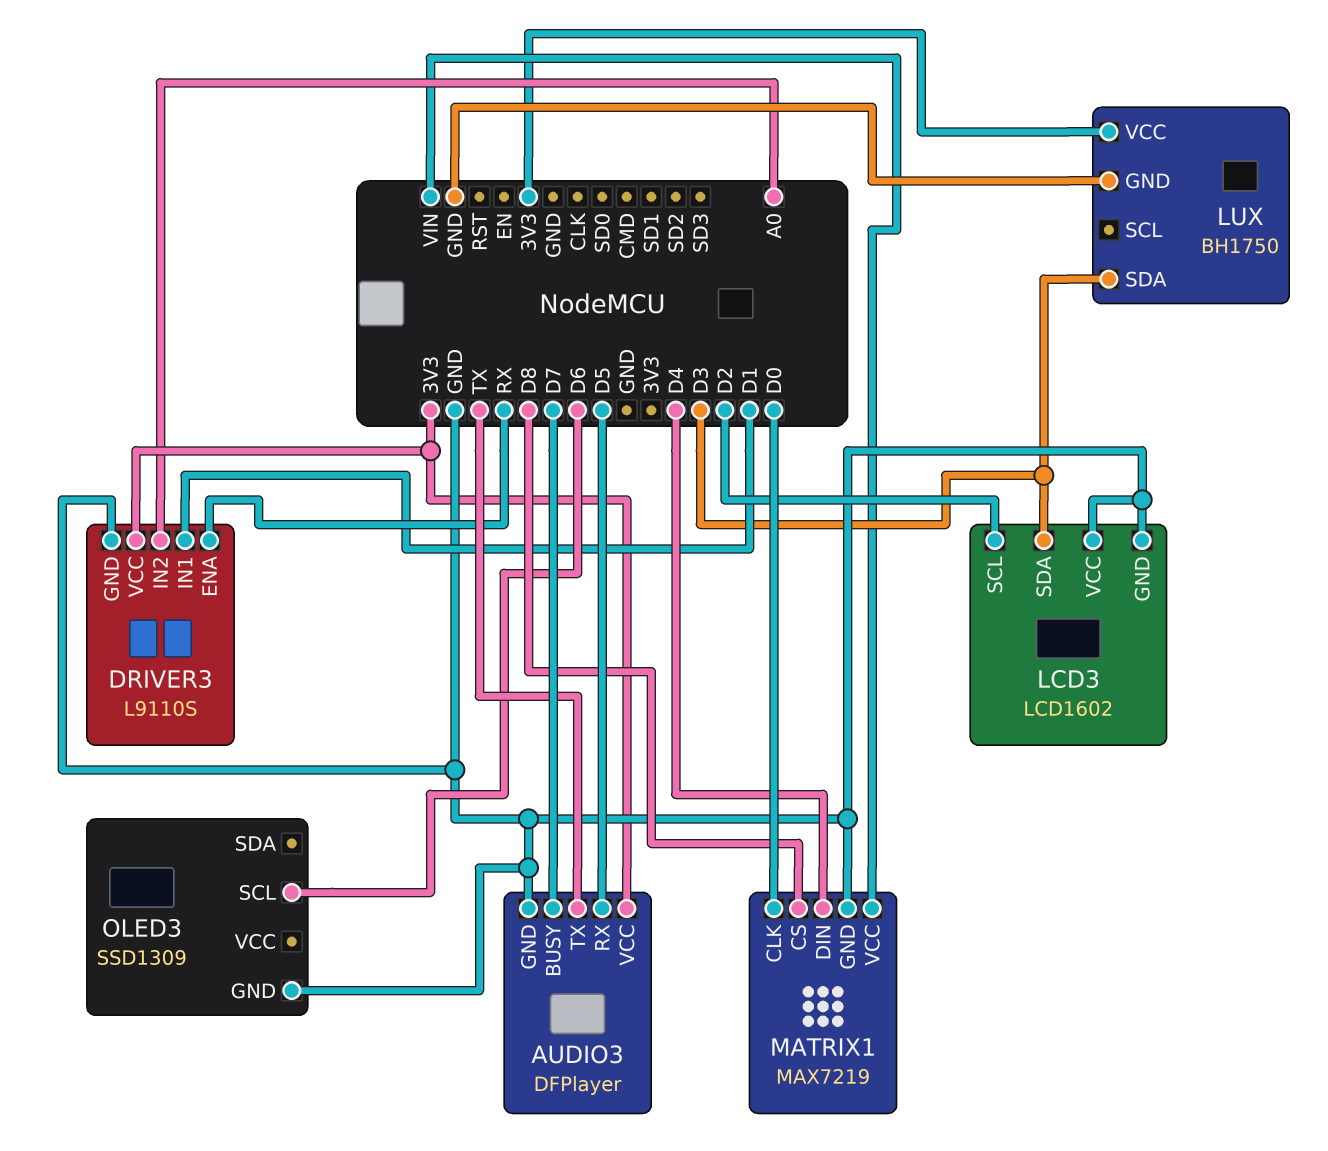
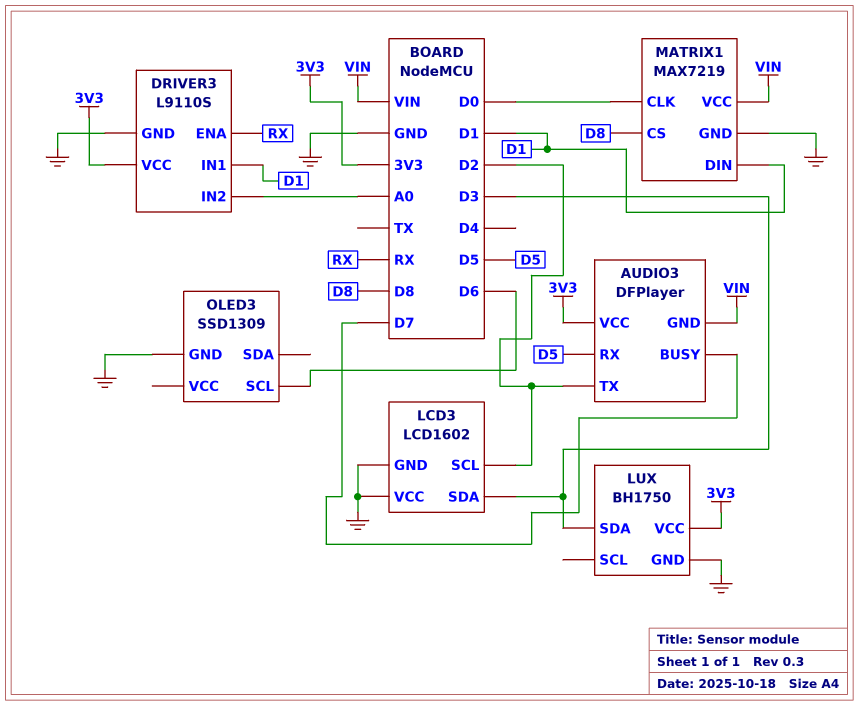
AUDIO3 pin GND: GND -> VIN
AUDIO3 pin TX: TX -> D2
MATRIX1 pin DIN: D4 -> D1

